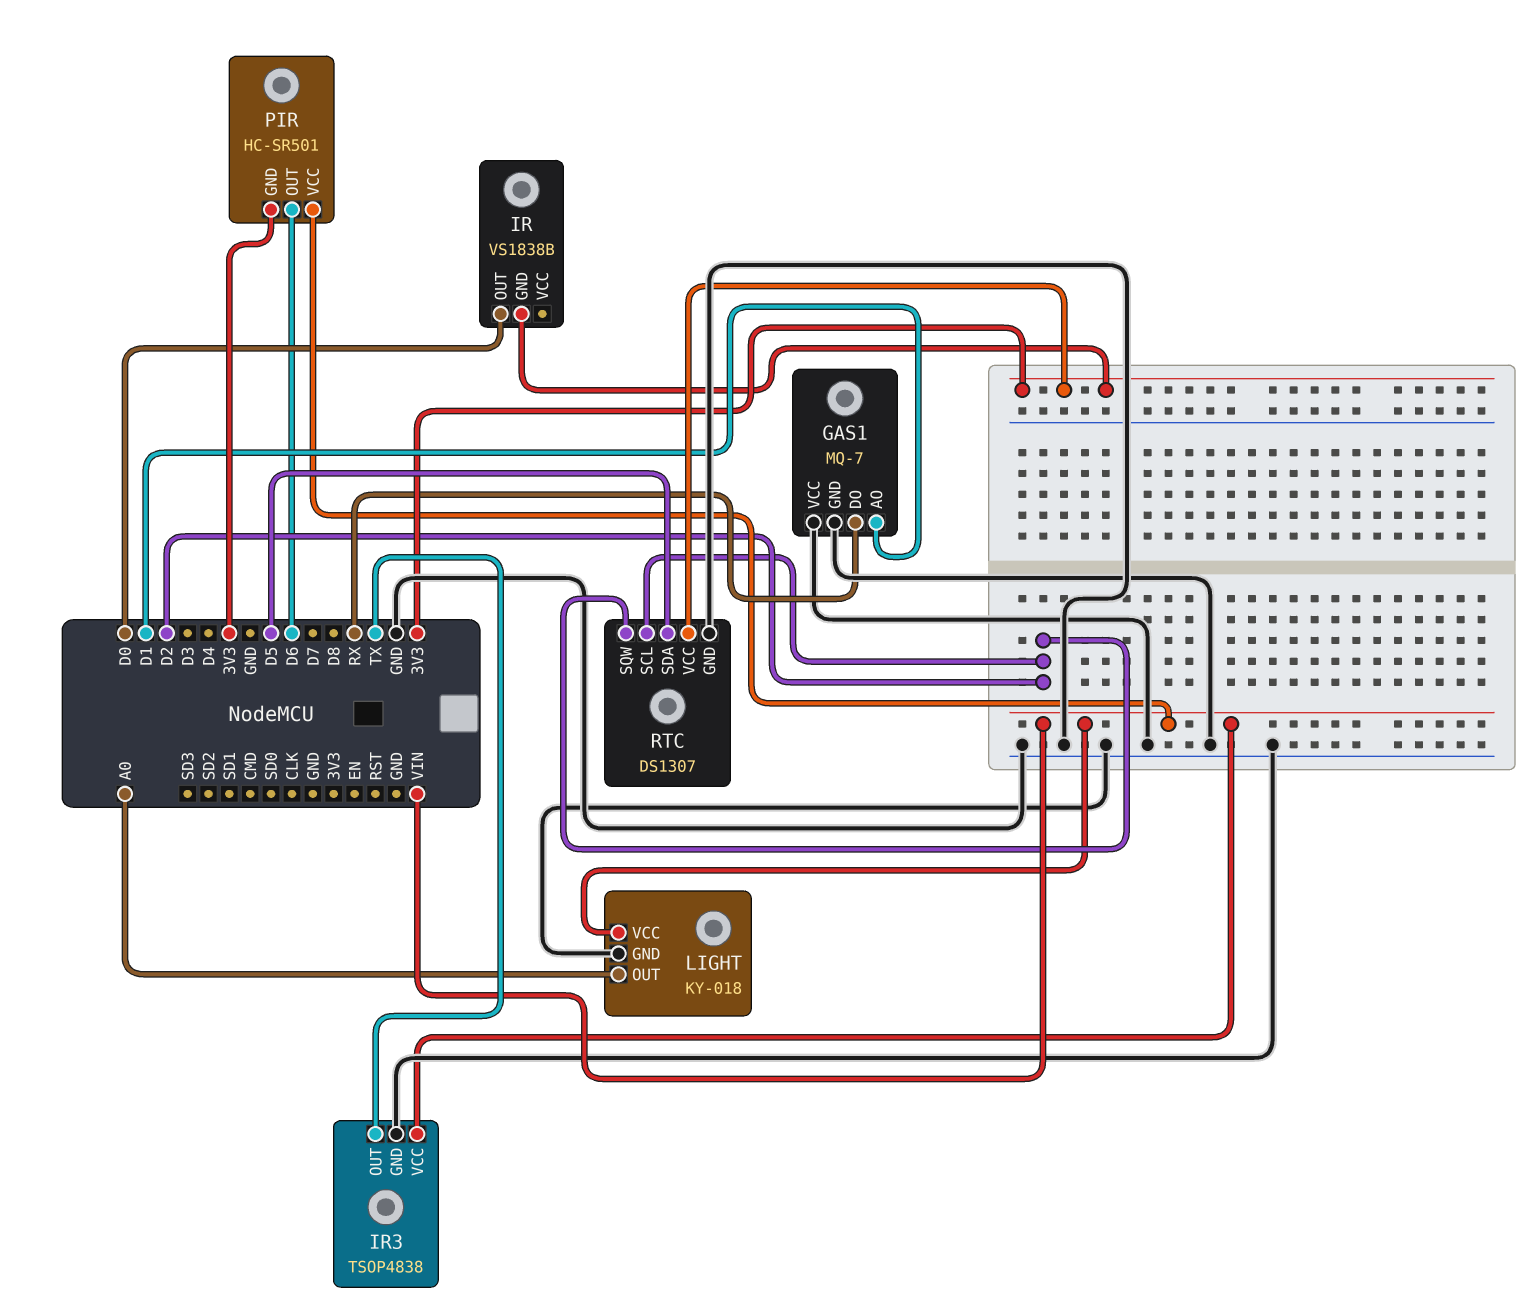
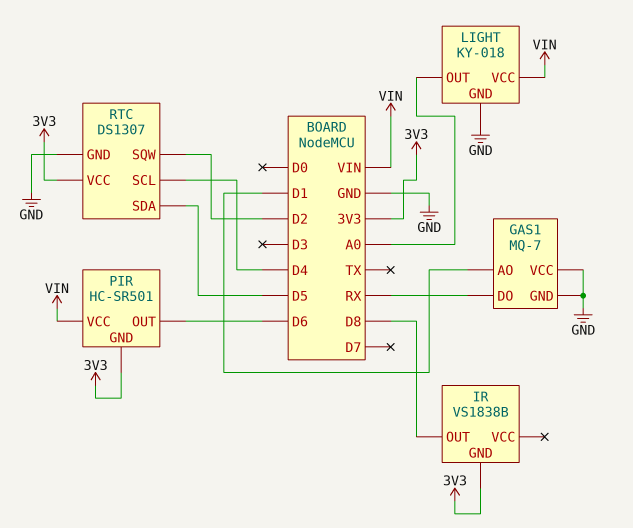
IR pin OUT: D0 -> D8
IR3: TSOP4838 -> none
IR3 pin GND: GND -> none
IR3 pin OUT: TX -> none
IR3 pin VCC: VIN -> none
RTC pin SCL: D2 -> D4

